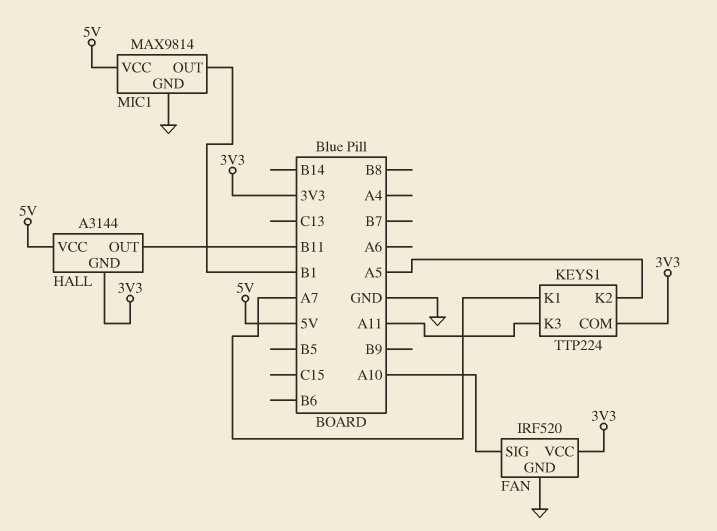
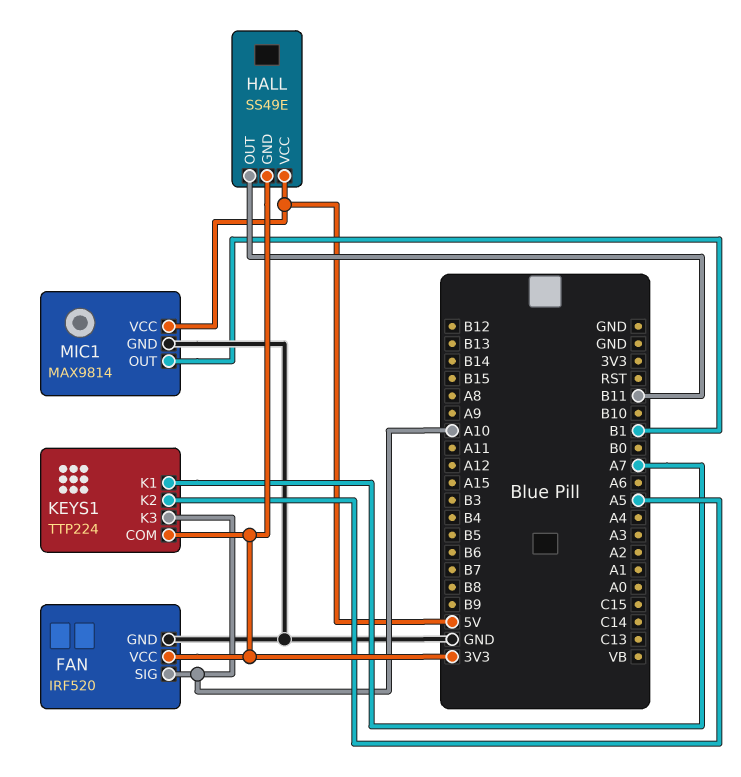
HALL: A3144 -> SS49E
KEYS1 pin K3: A11 -> A10

